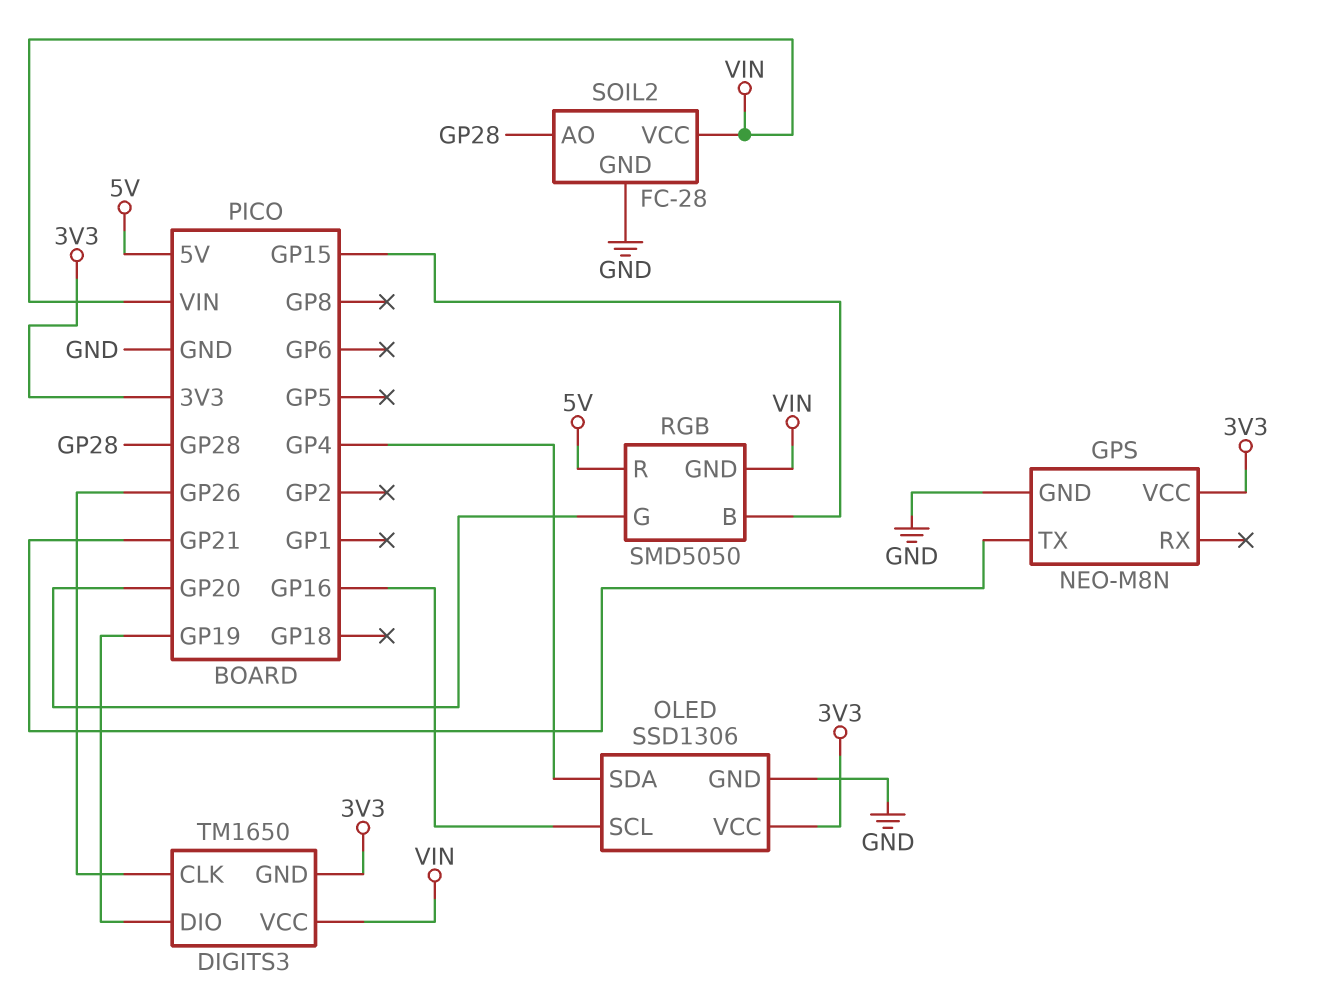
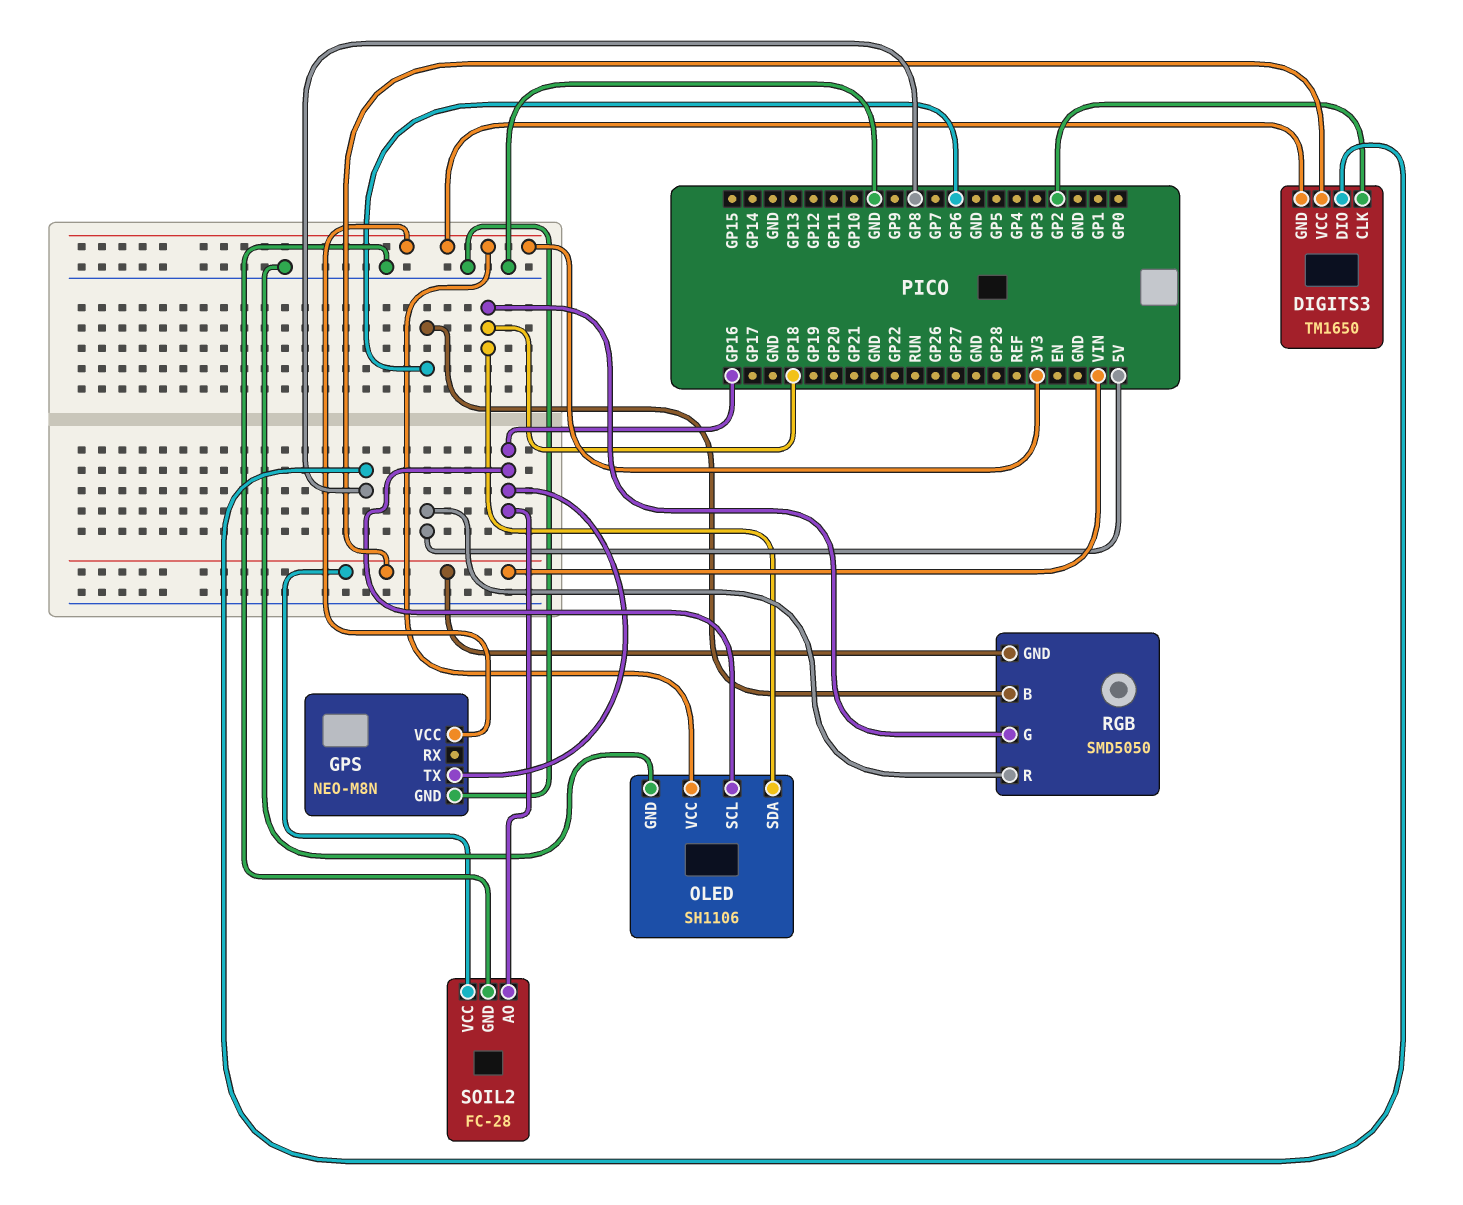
DIGITS3 pin CLK: GP26 -> GP2
DIGITS3 pin DIO: GP19 -> GP8
GPS pin TX: GP21 -> GP16
OLED: SSD1306 -> SH1106
OLED pin SDA: GP4 -> GP18
RGB pin B: GP15 -> GP6
RGB pin G: GP20 -> GP18
SOIL2 pin AO: GP28 -> GP16

